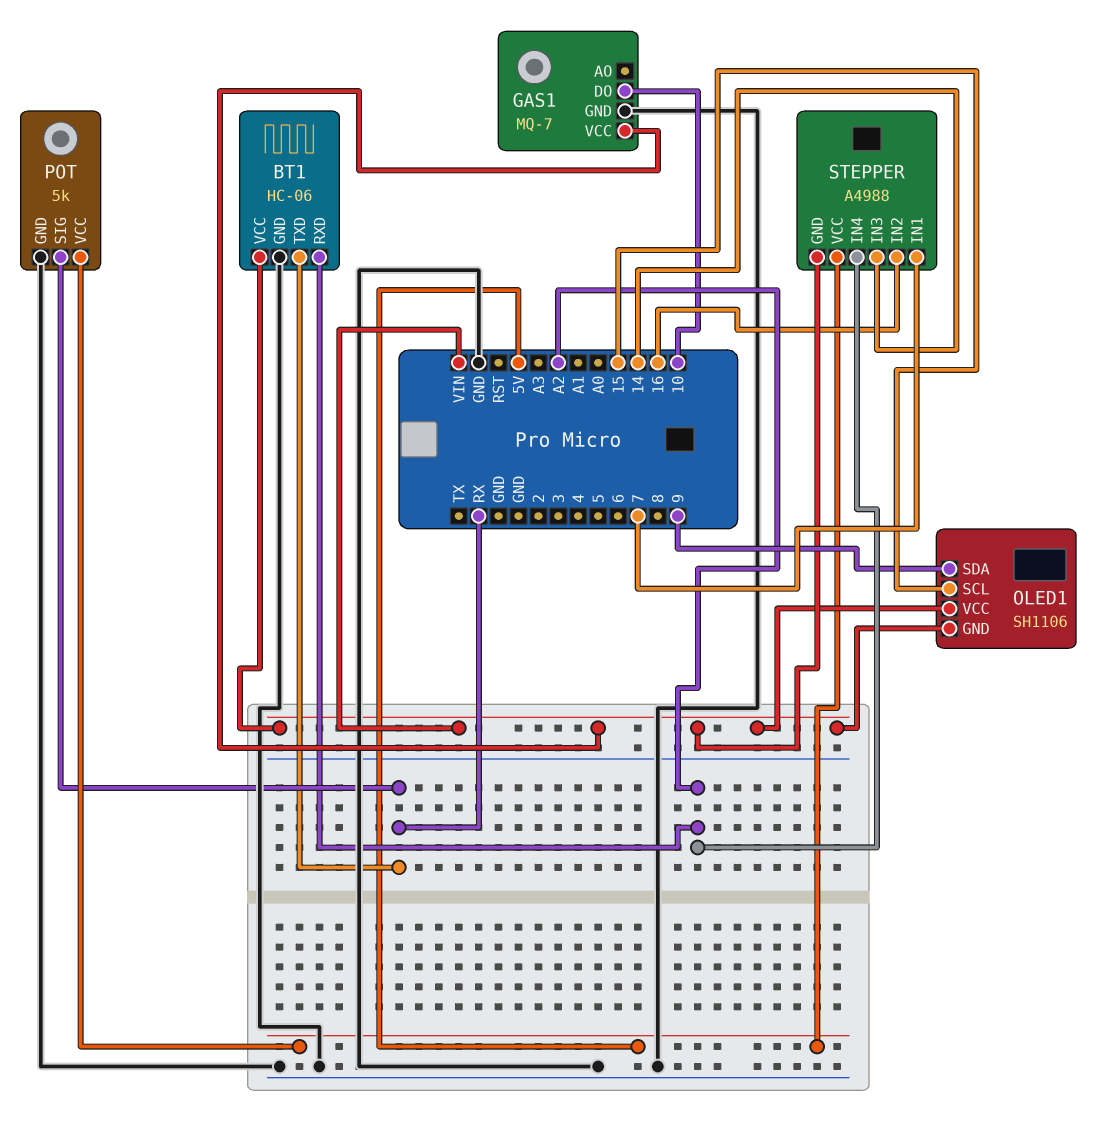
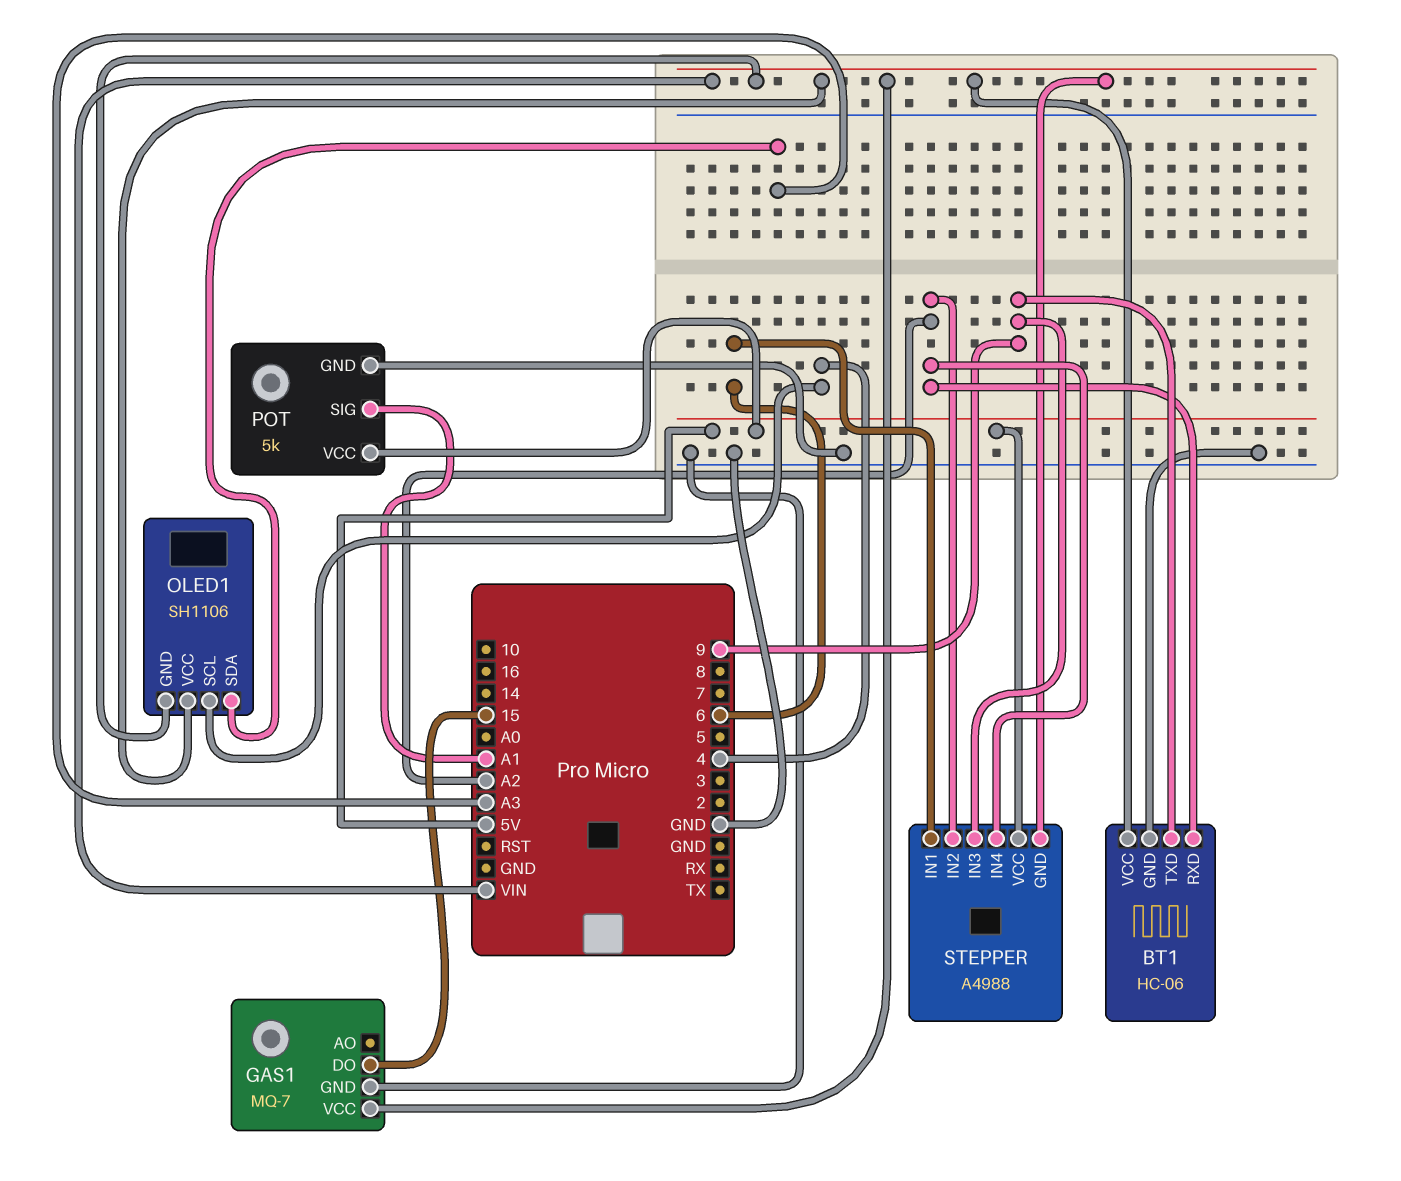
BT1 pin TXD: RX -> 9
GAS1 pin DO: 10 -> 15
OLED1 pin SCL: 15 -> 4
OLED1 pin SDA: 9 -> A3
POT pin SIG: RX -> A1
STEPPER pin IN1: 7 -> 6
STEPPER pin IN2: 16 -> A2
STEPPER pin IN3: 14 -> 9

